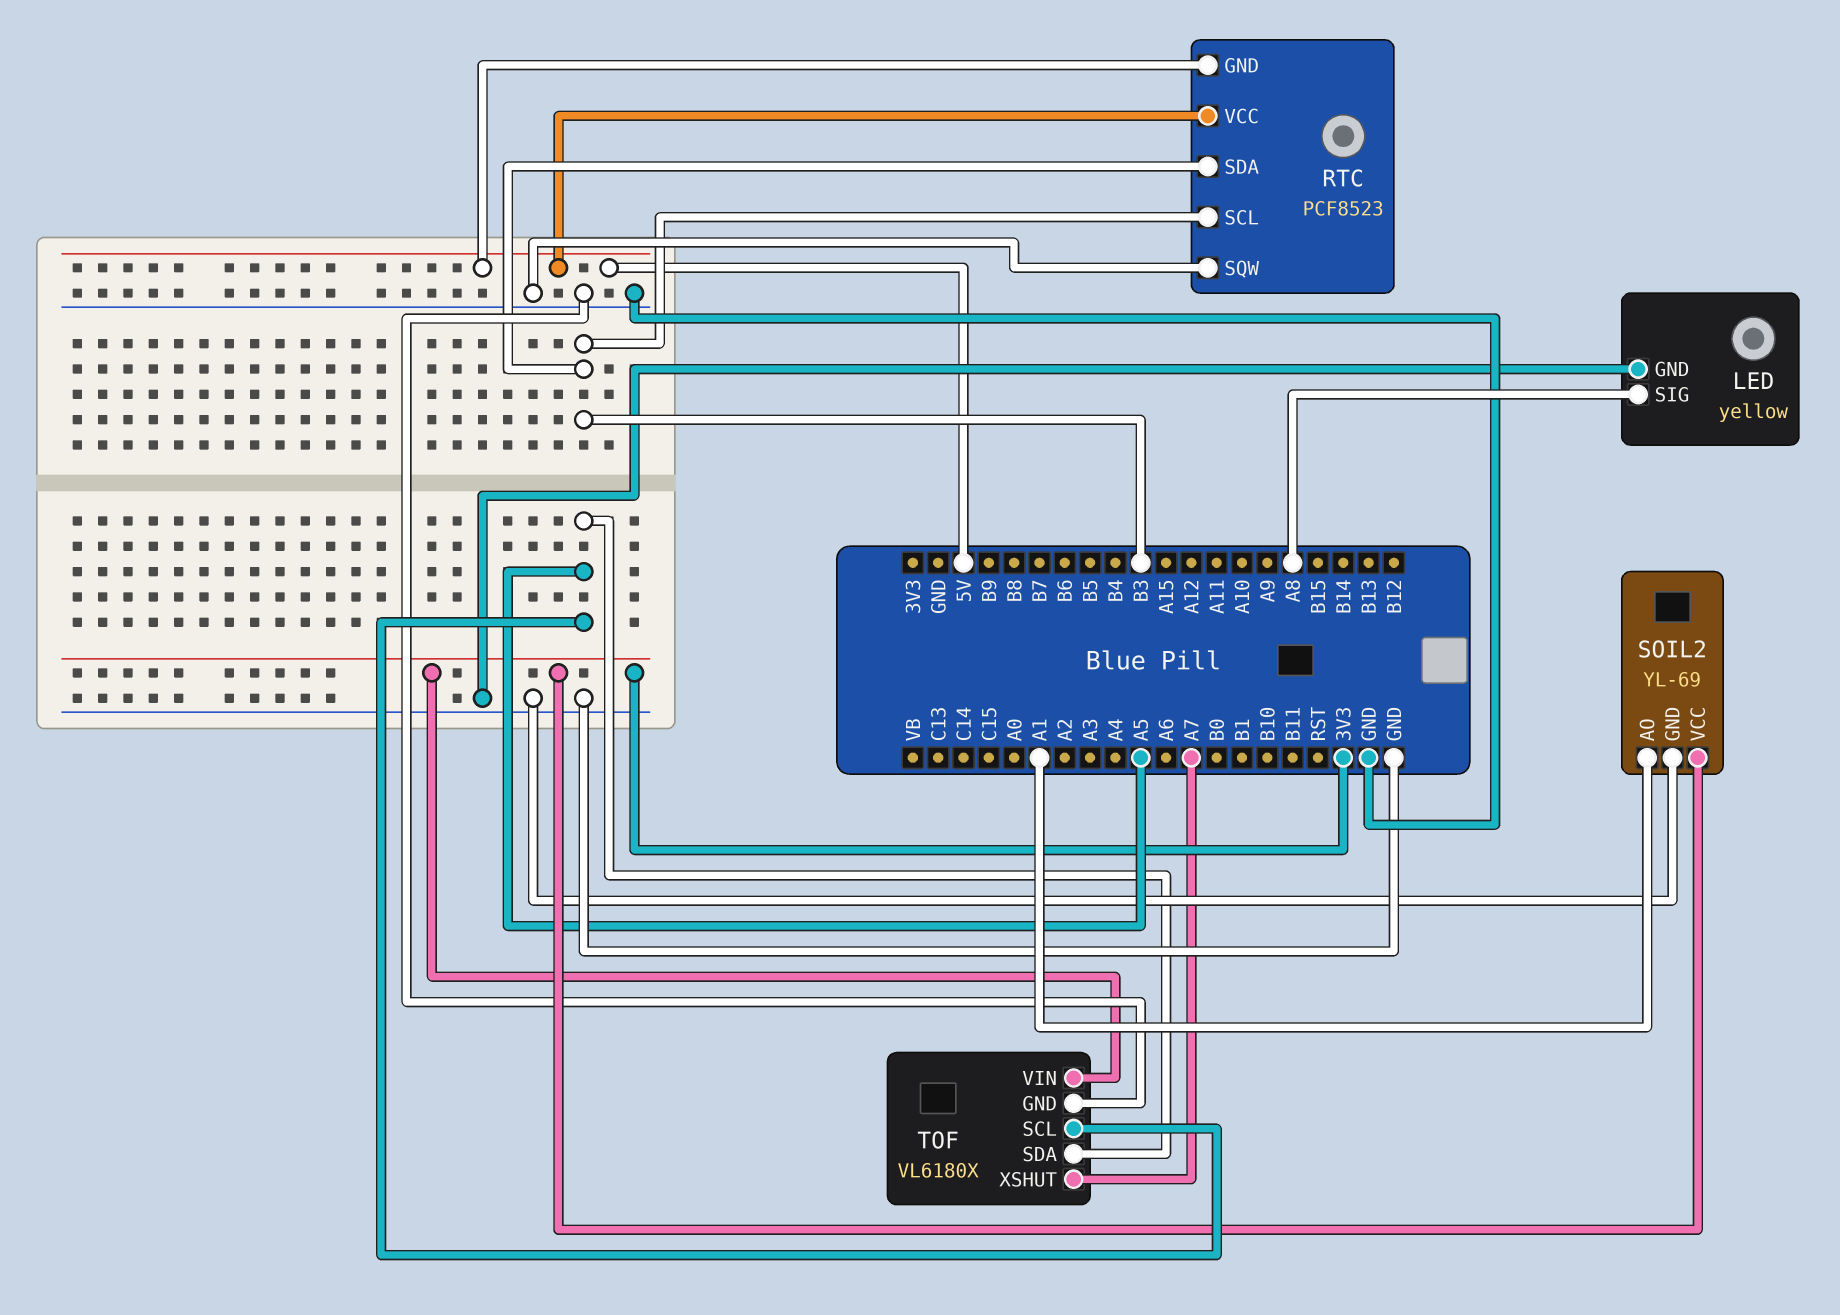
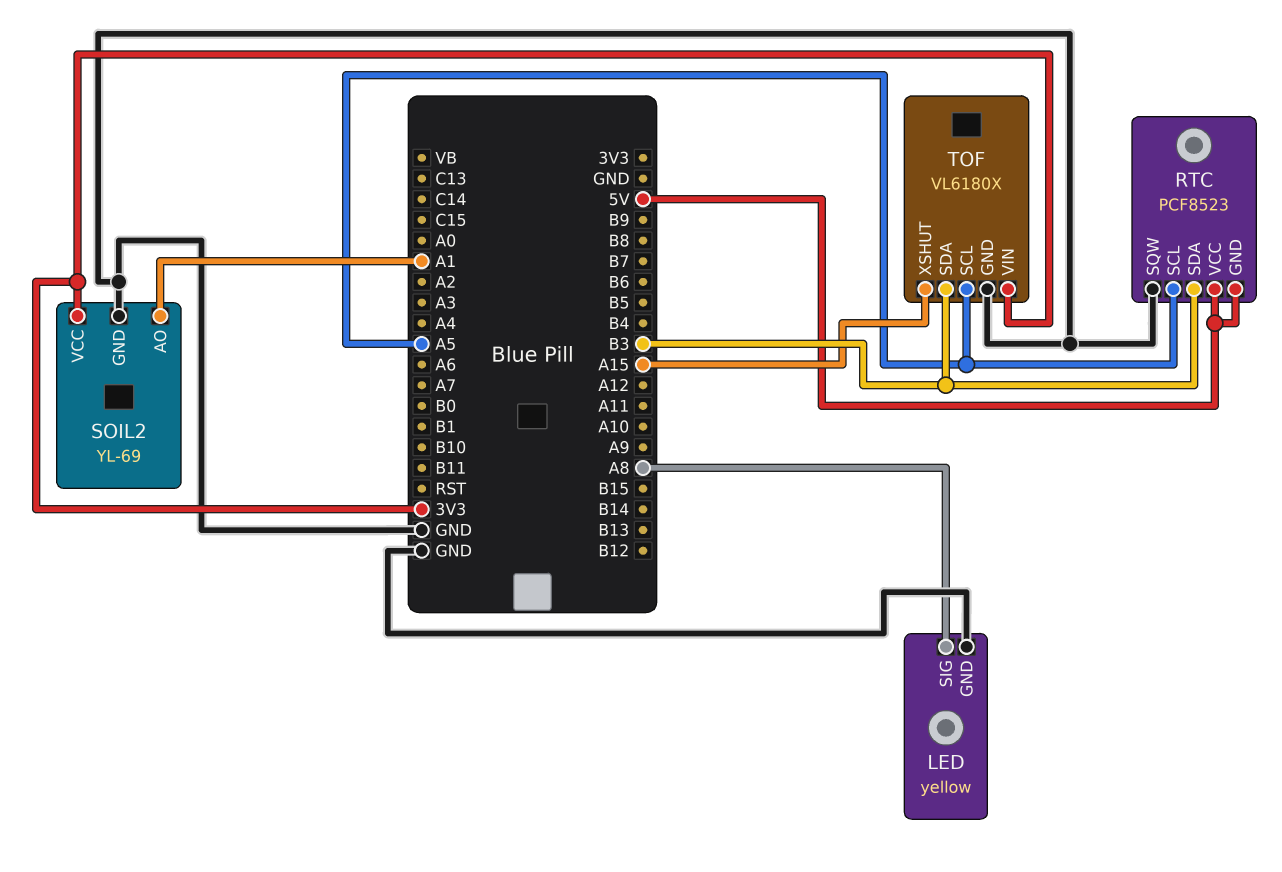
RTC pin SCL: B3 -> A5
TOF pin SDA: A5 -> B3
TOF pin XSHUT: A7 -> A15

